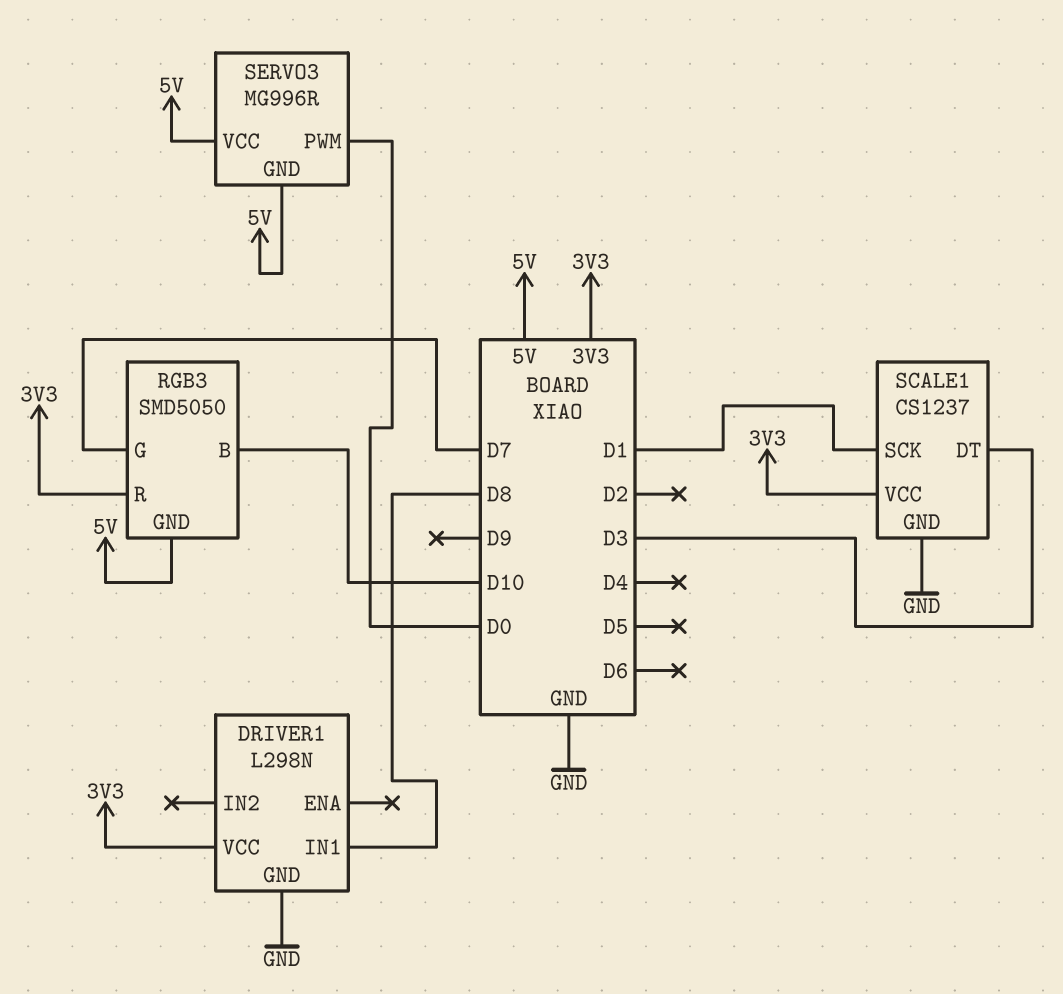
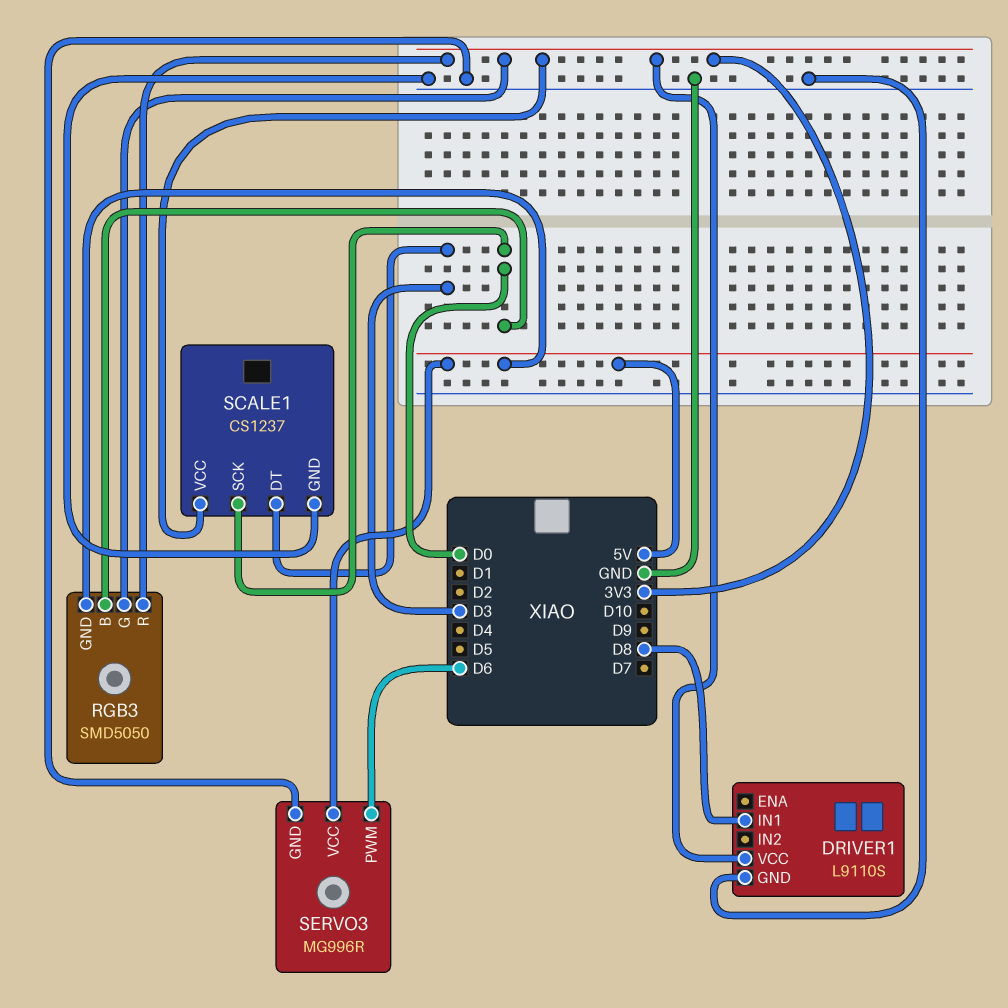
DRIVER1: L298N -> L9110S
RGB3 pin B: D10 -> D0
RGB3 pin G: D7 -> 3V3
SCALE1 pin SCK: D1 -> D0
SERVO3 pin GND: 5V -> GND
SERVO3 pin PWM: D0 -> D6

